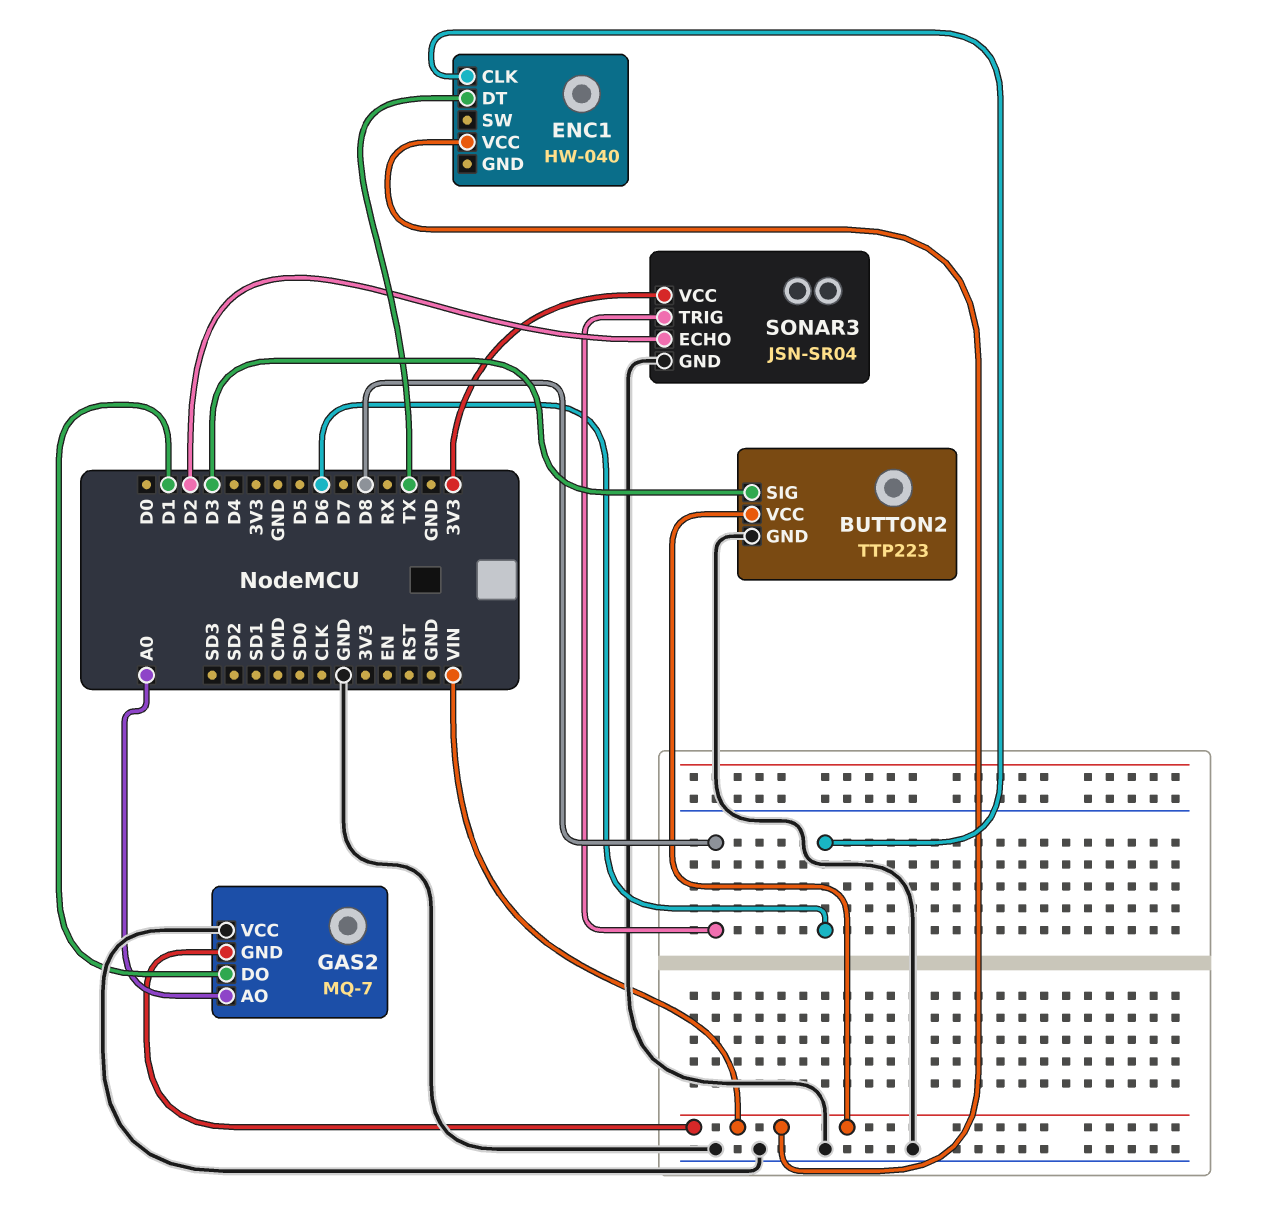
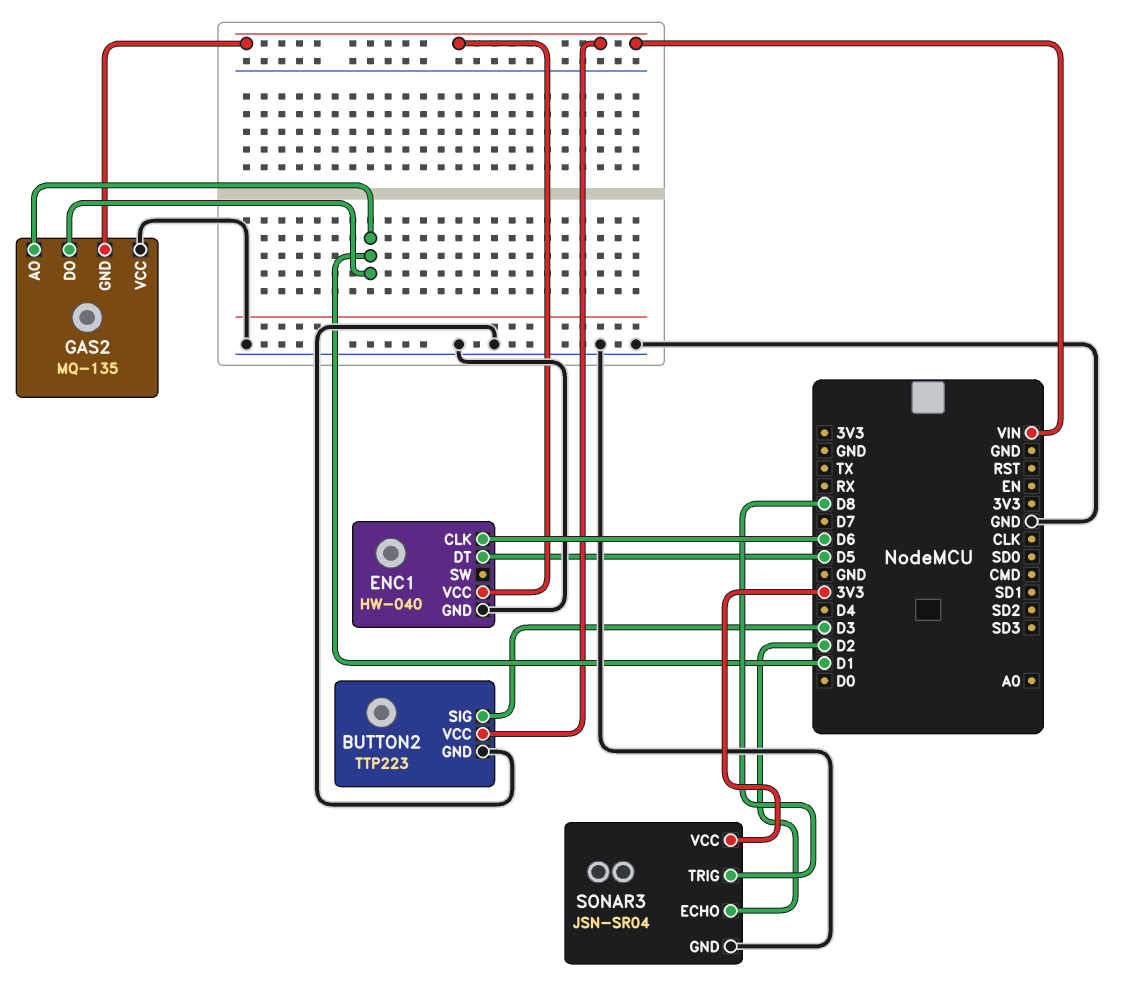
ENC1 pin DT: TX -> D5
ENC1 pin GND: none -> GND
GAS2: MQ-7 -> MQ-135
GAS2 pin AO: A0 -> D1

